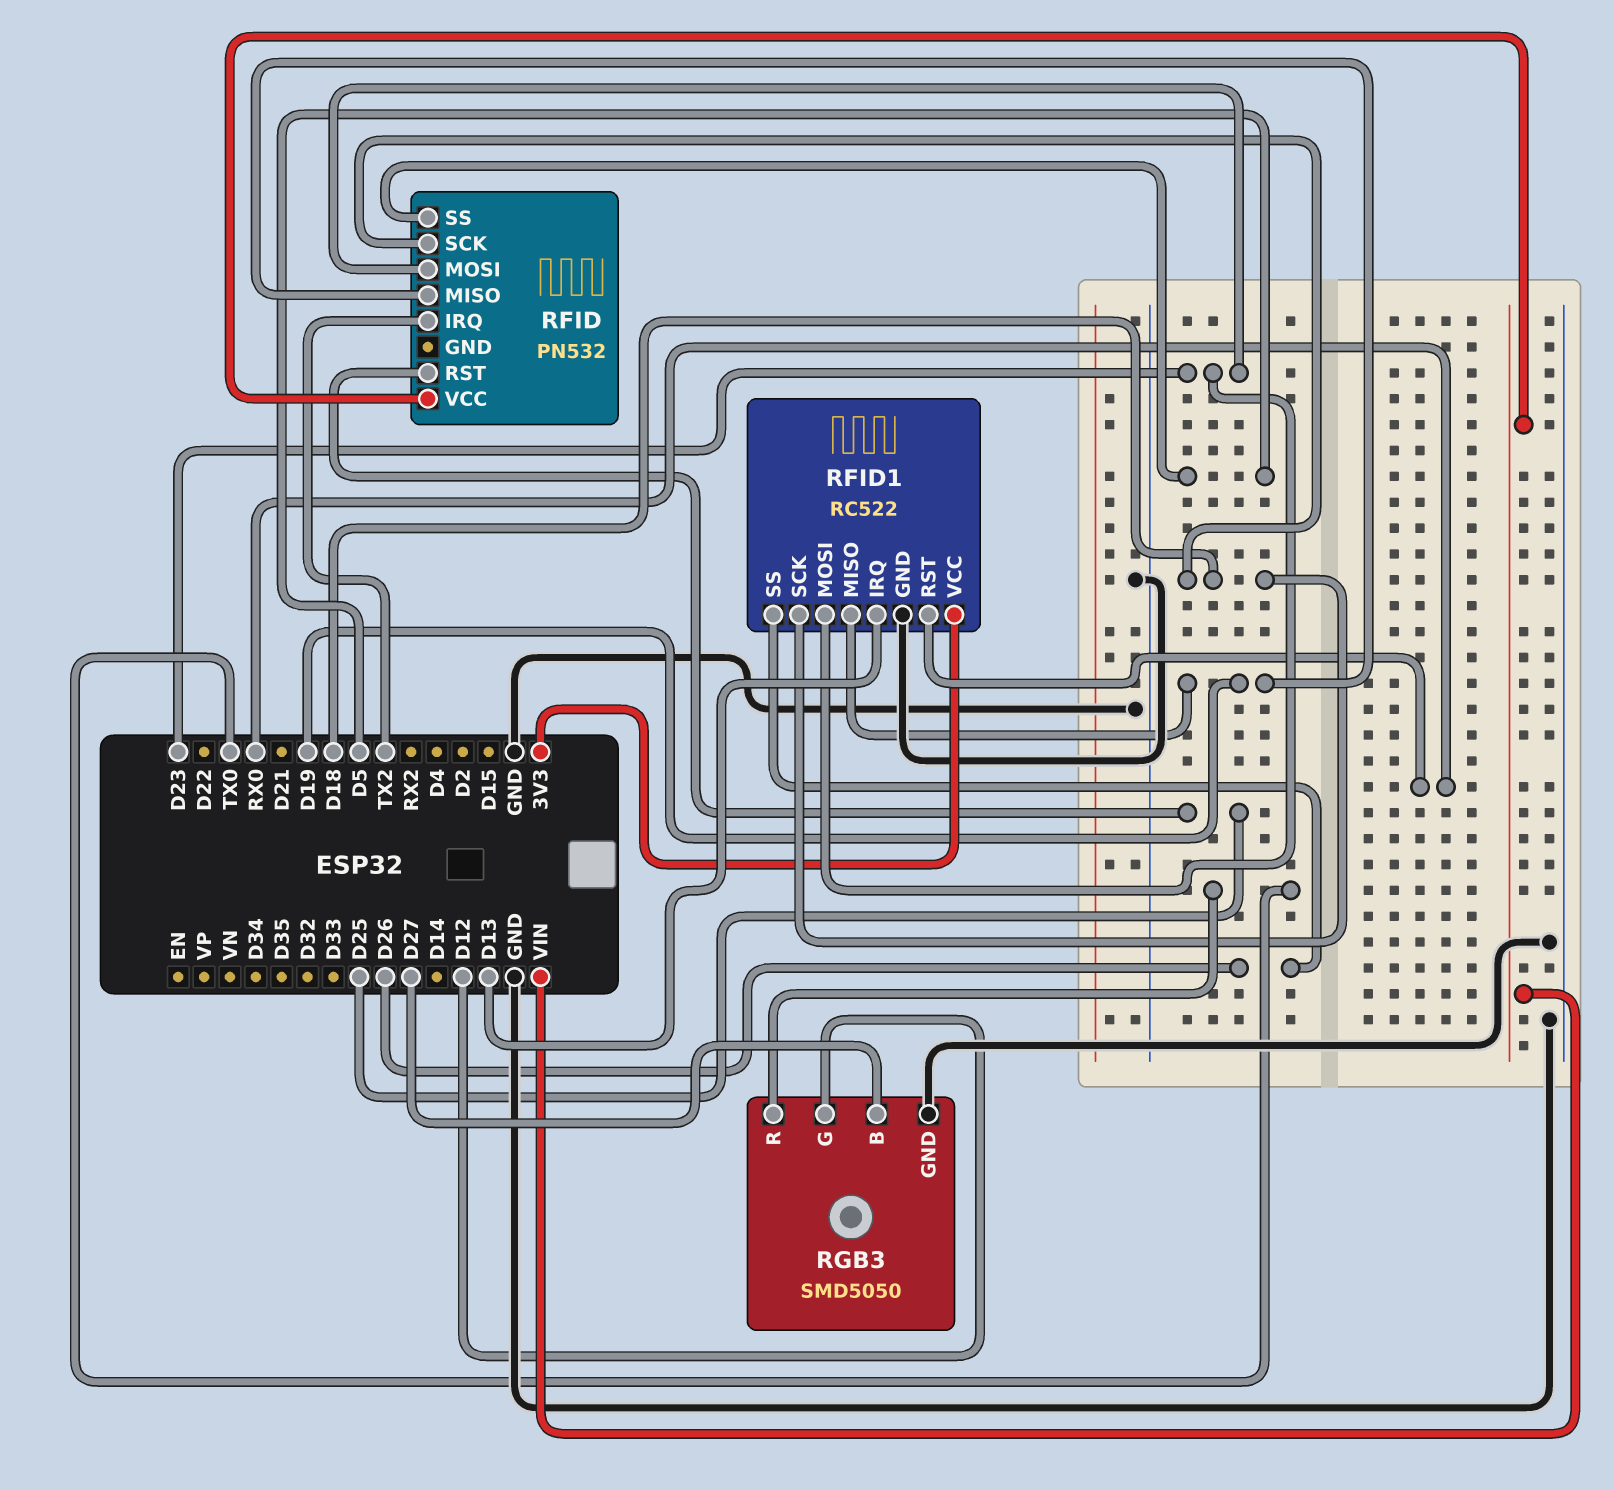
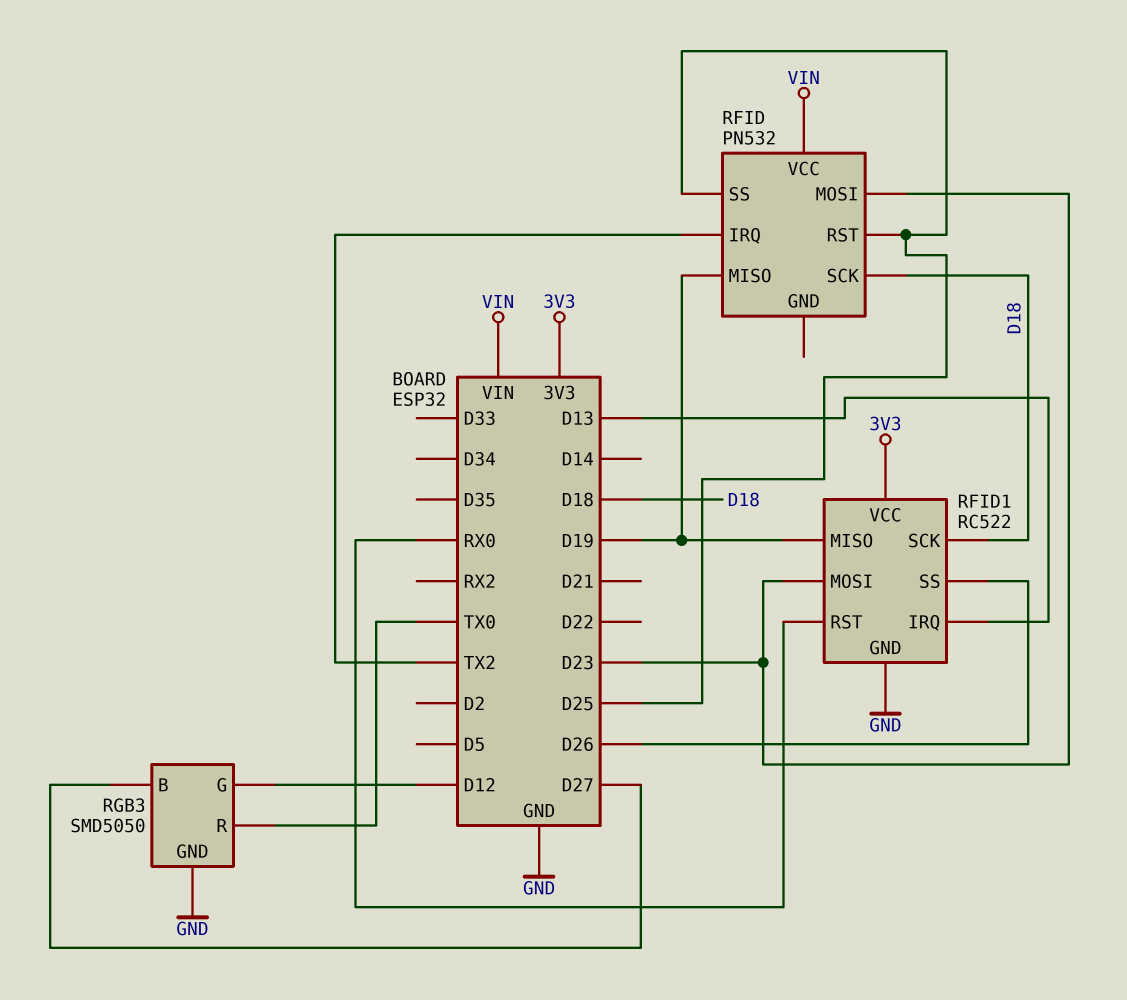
RFID pin SS: D5 -> D25

